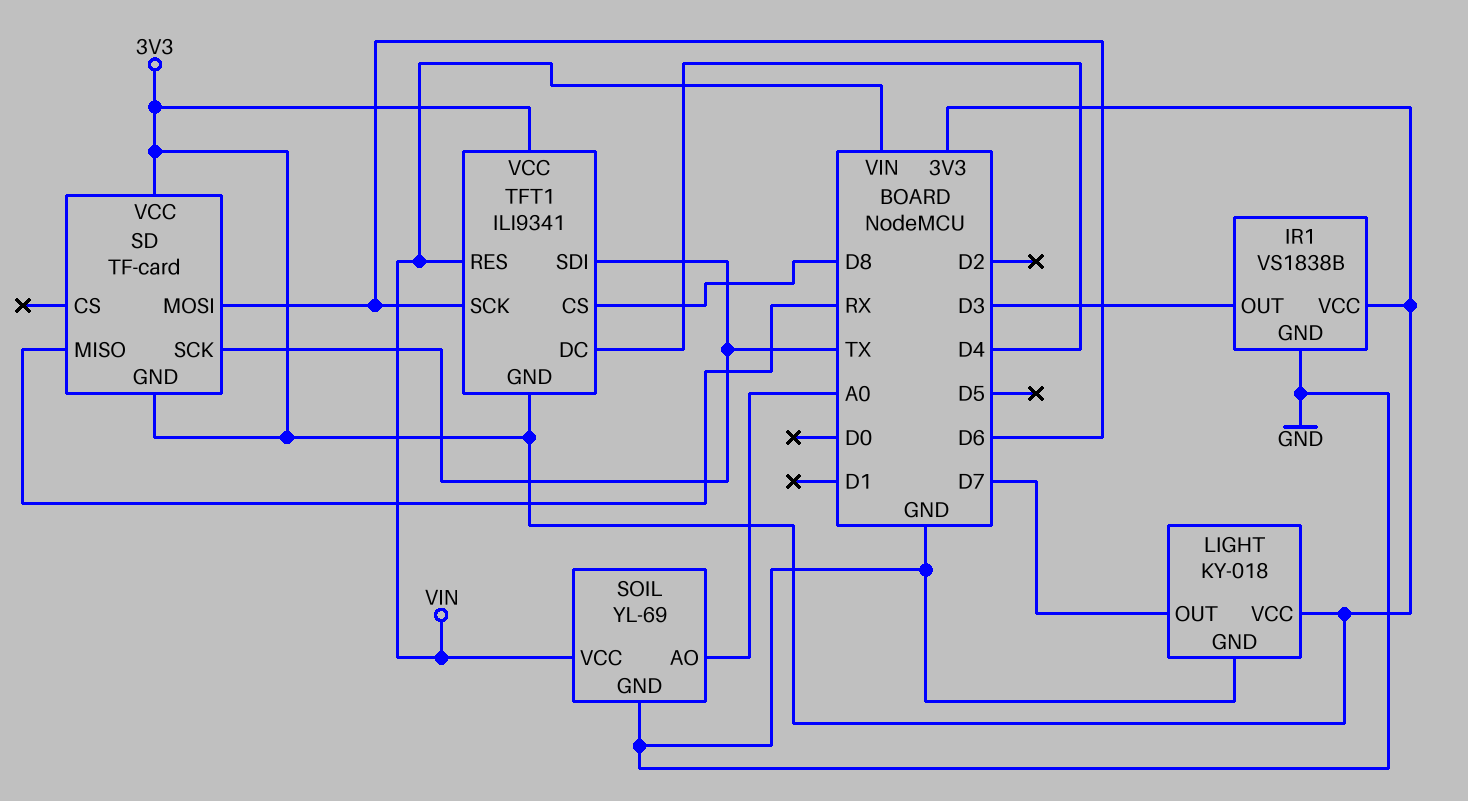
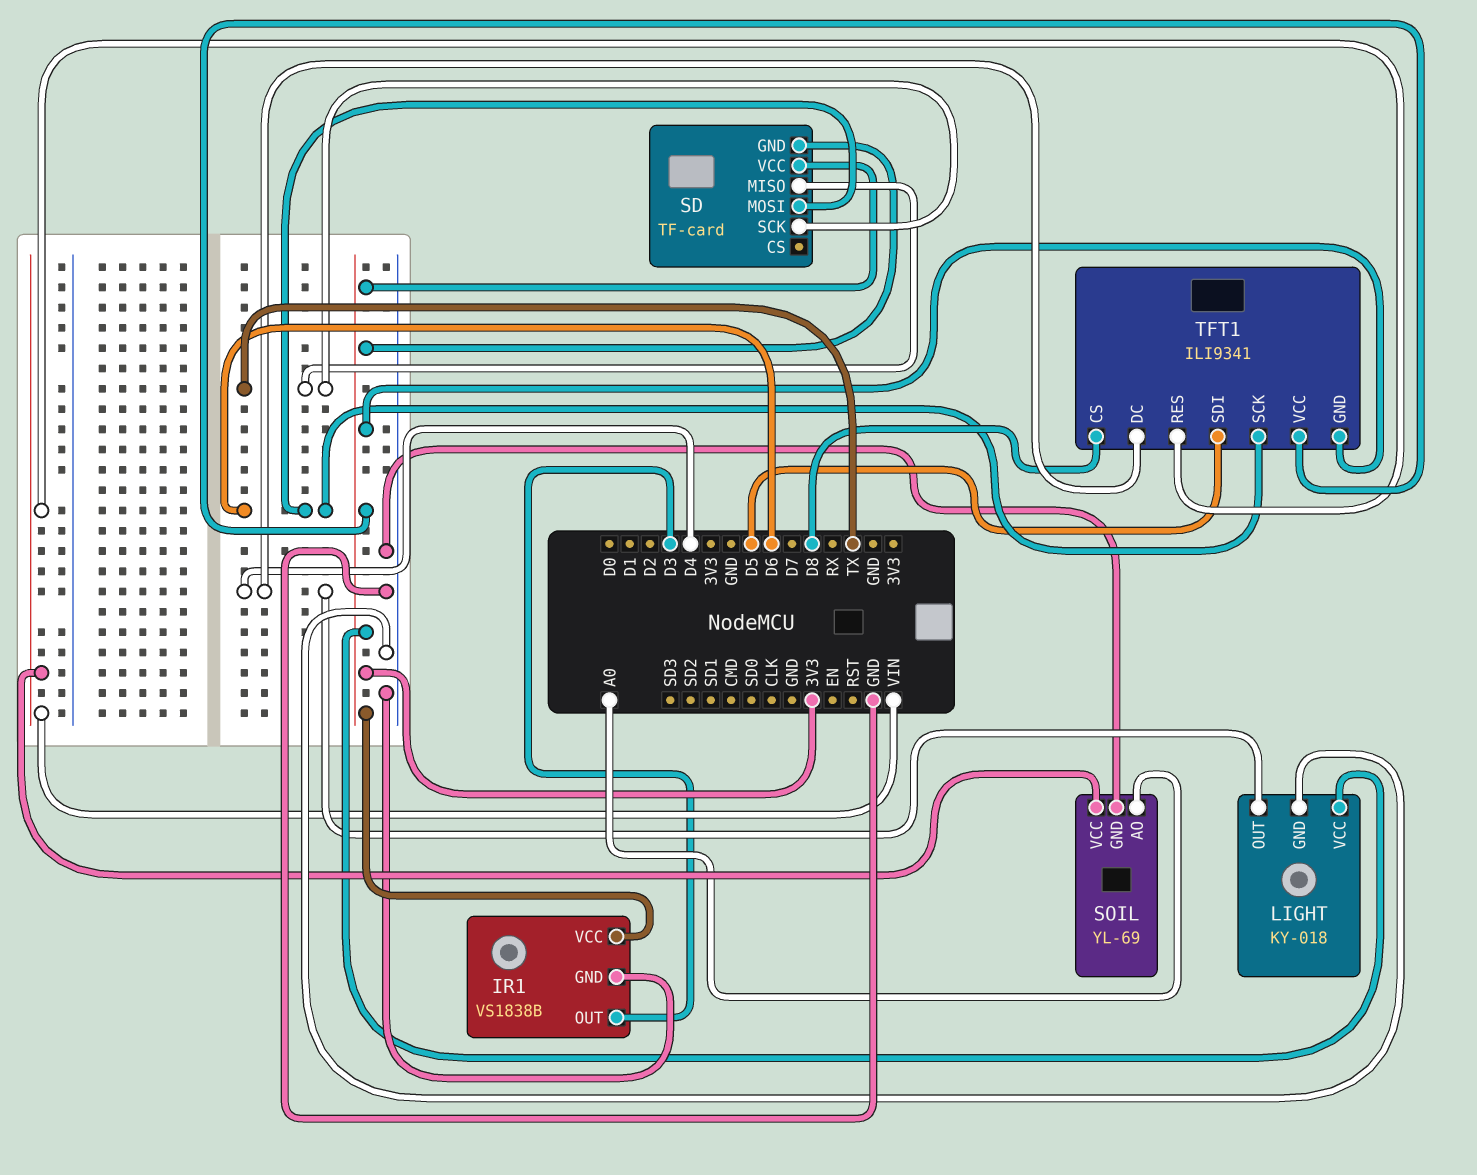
LIGHT pin OUT: D7 -> D4
SD pin MISO: RX -> TX
TFT1 pin SDI: TX -> D5

